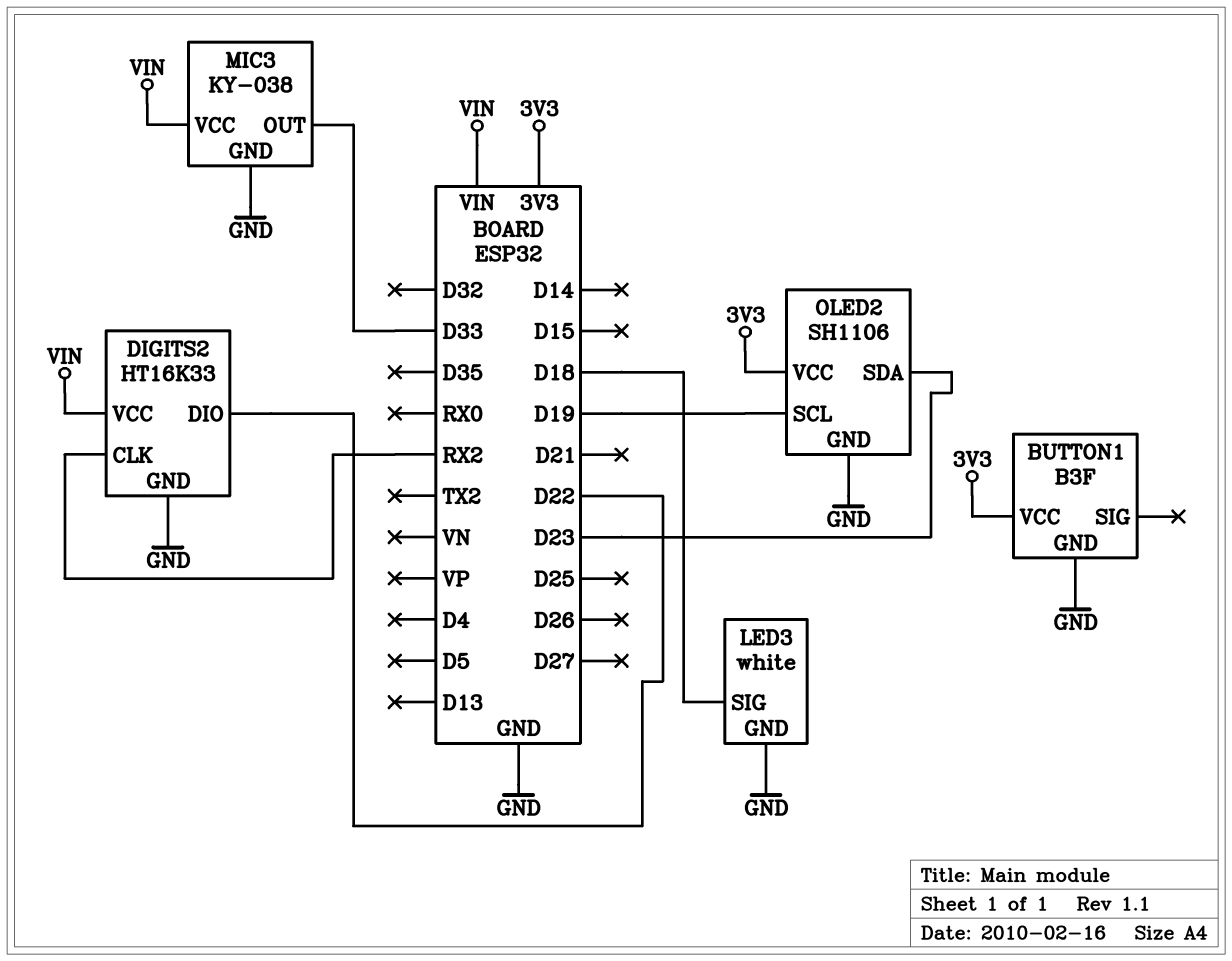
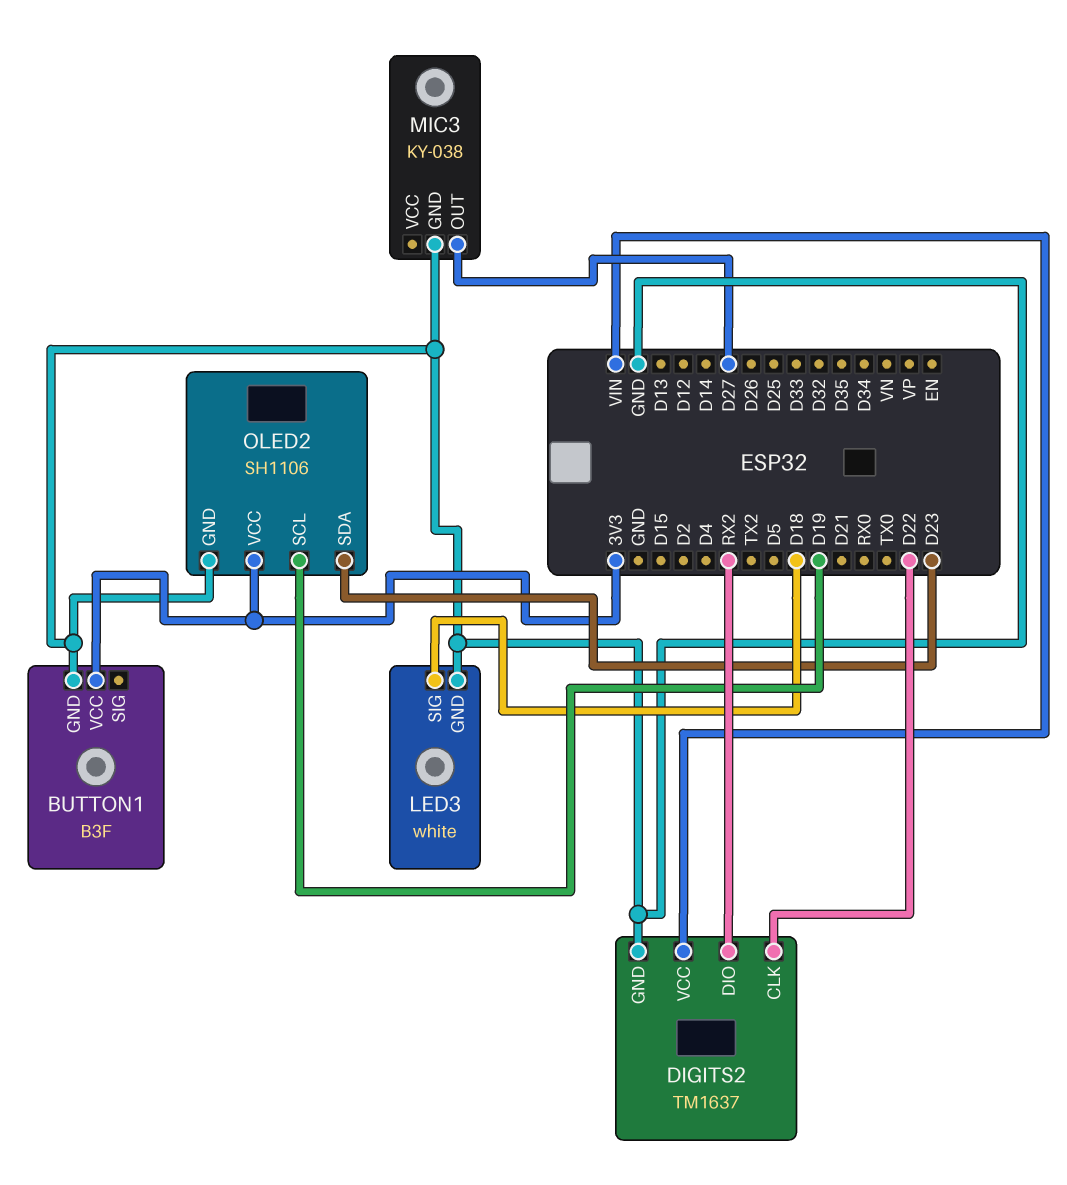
DIGITS2: HT16K33 -> TM1637
DIGITS2 pin CLK: RX2 -> D22
DIGITS2 pin DIO: D22 -> RX2
MIC3 pin OUT: D33 -> D27
MIC3 pin VCC: VIN -> none

